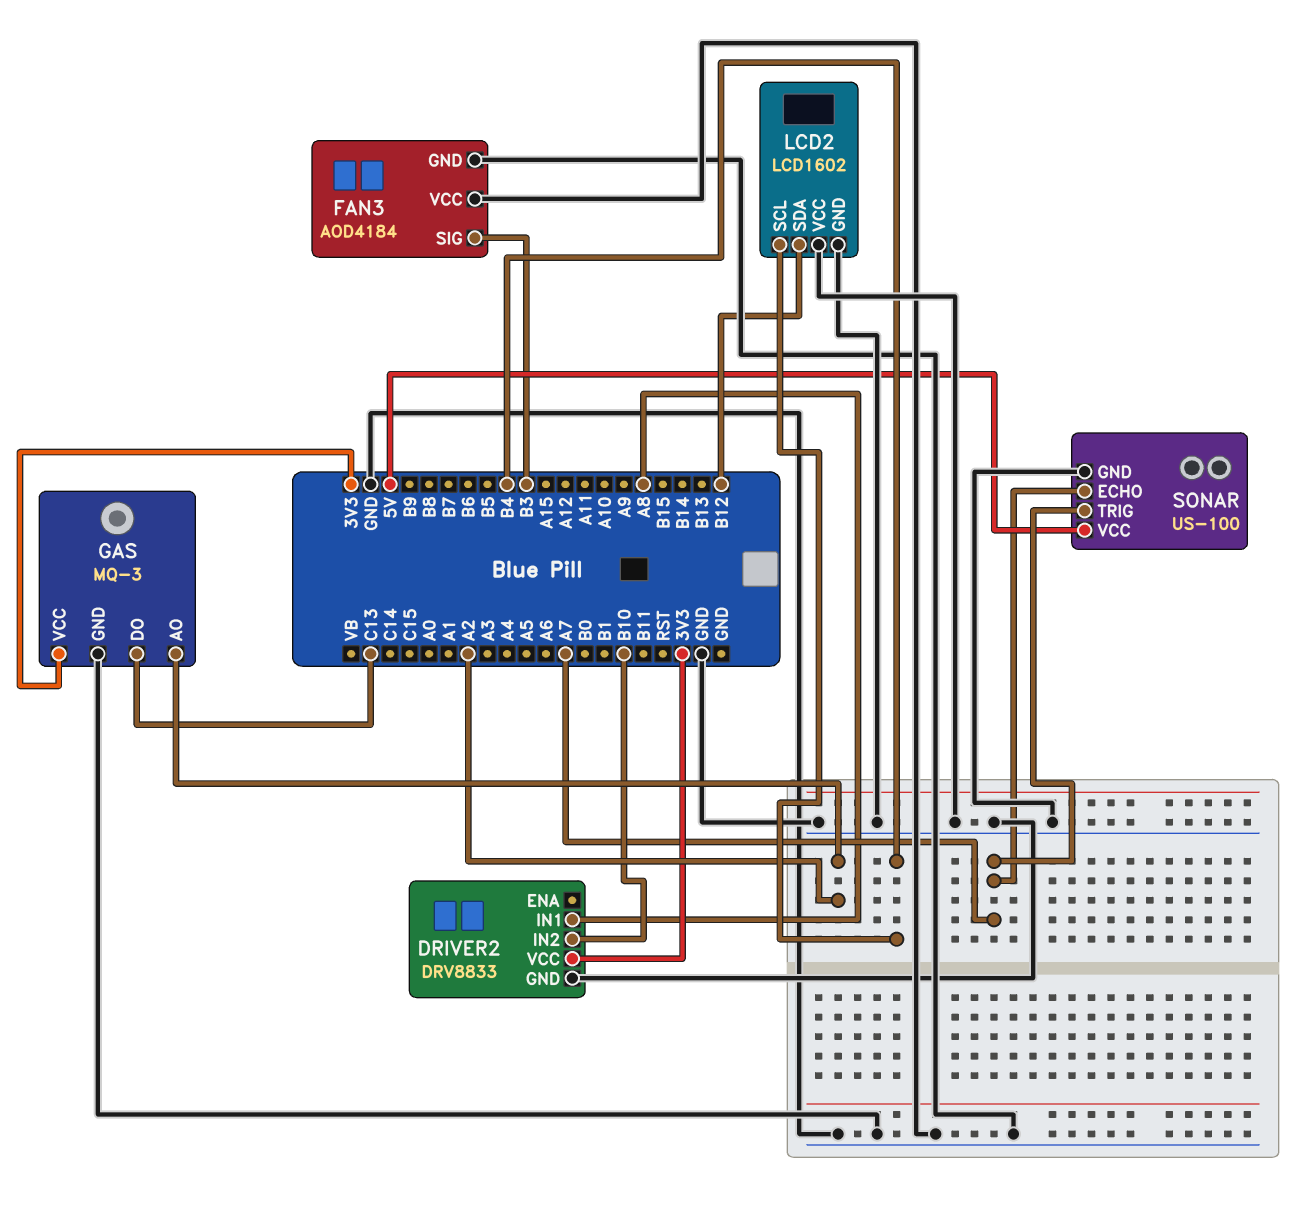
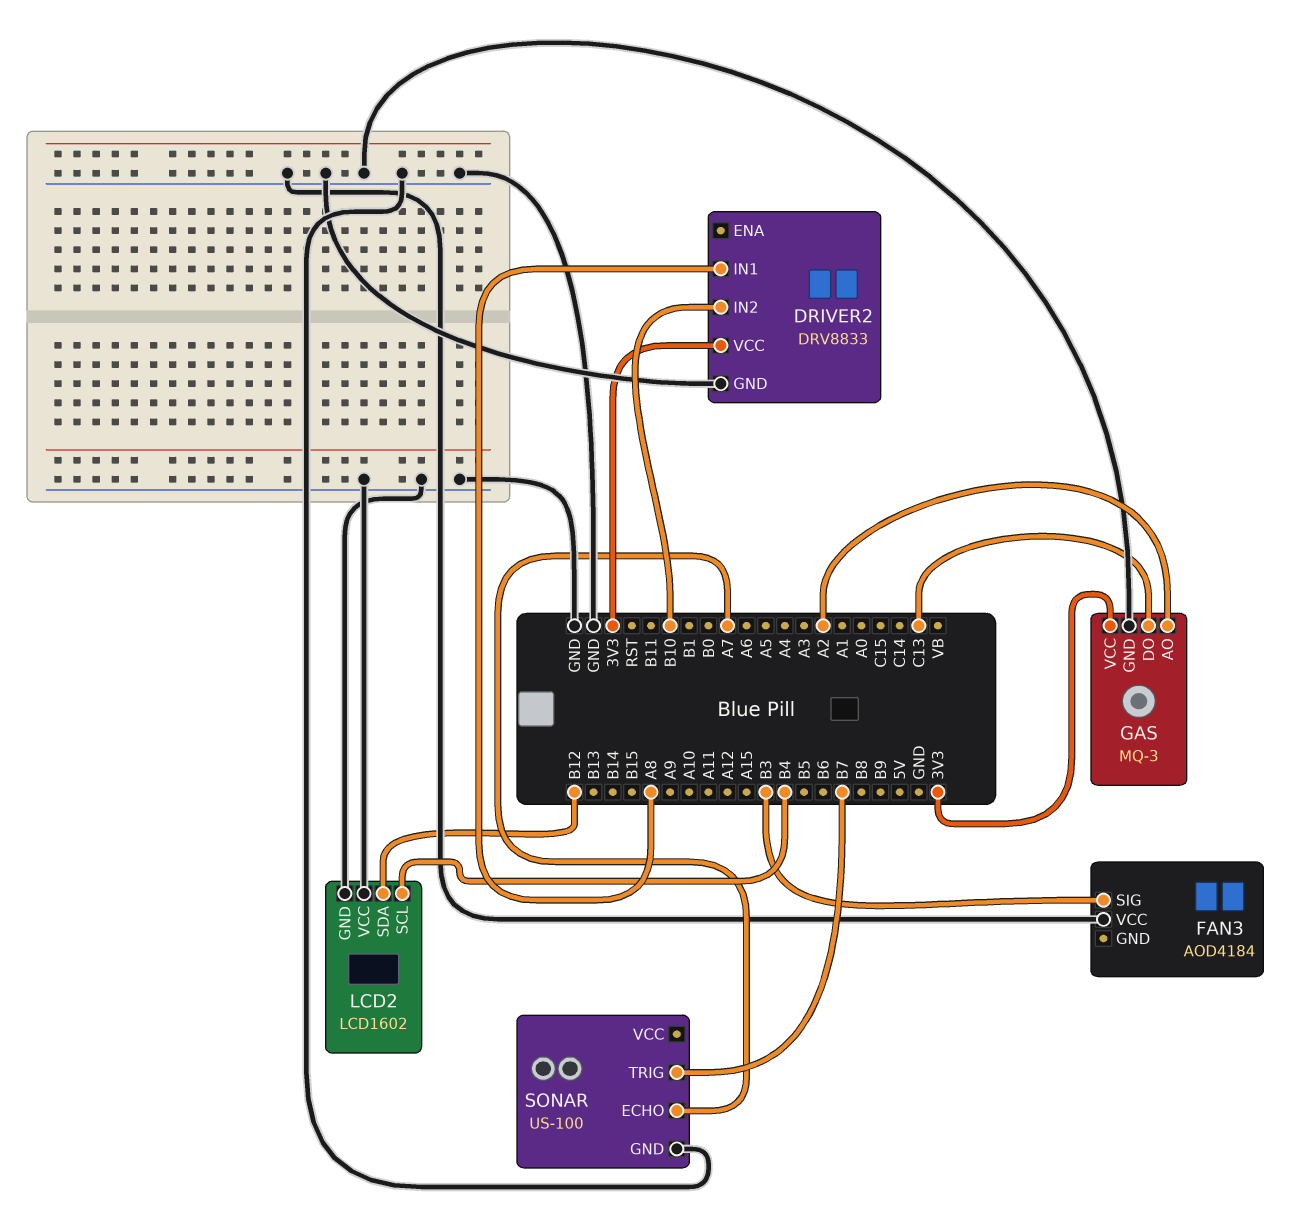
FAN3 pin GND: GND -> none
SONAR pin TRIG: A7 -> B7
SONAR pin VCC: 5V -> none

